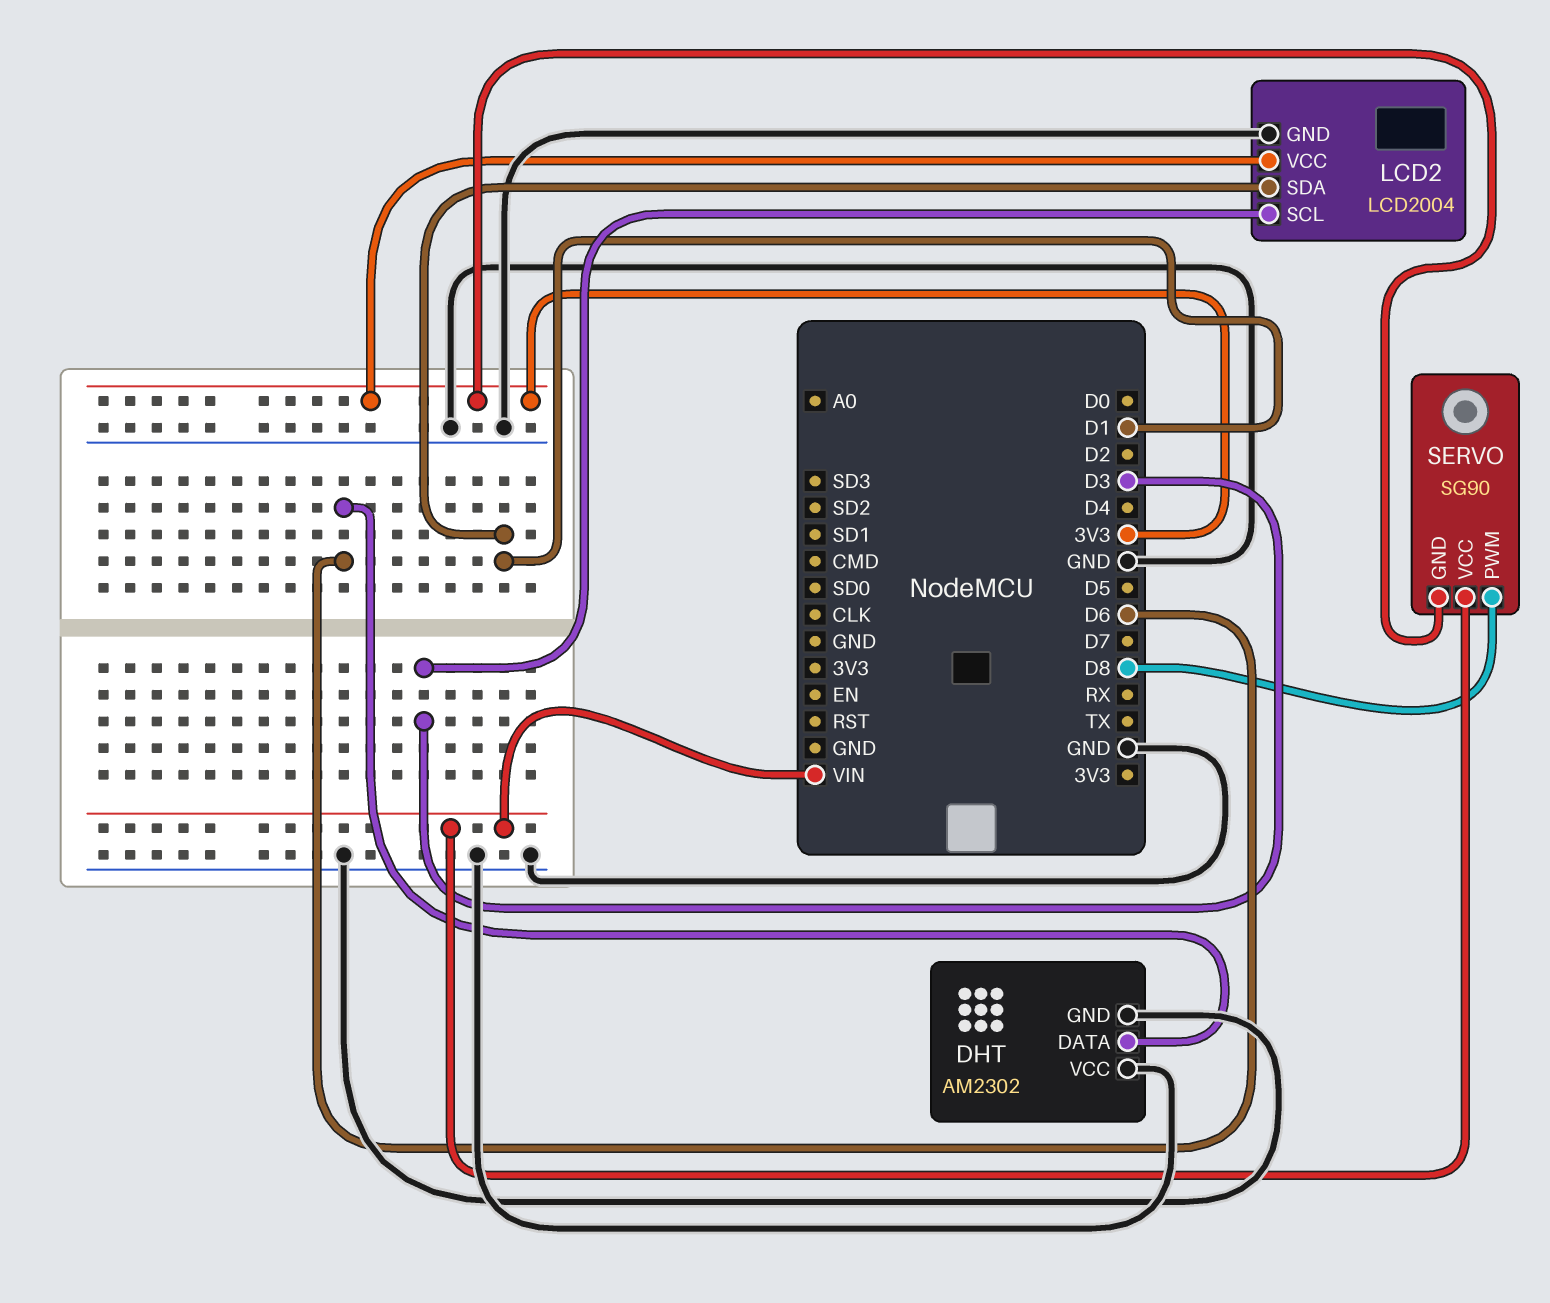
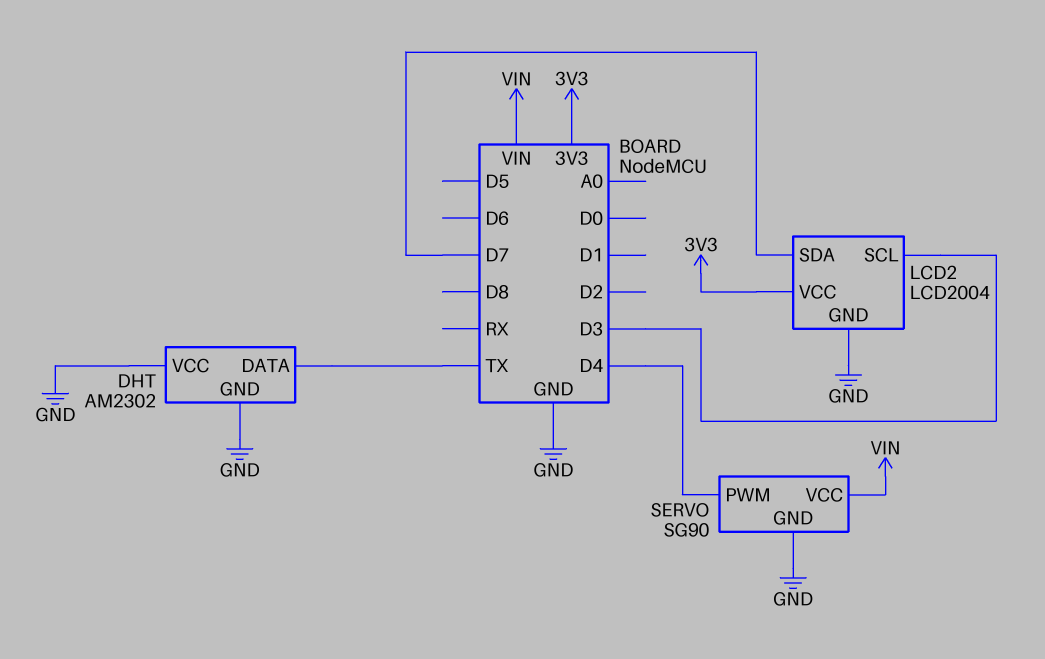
DHT pin DATA: D6 -> TX
LCD2 pin SDA: D1 -> D7
SERVO pin GND: 3V3 -> GND
SERVO pin PWM: D8 -> D4

